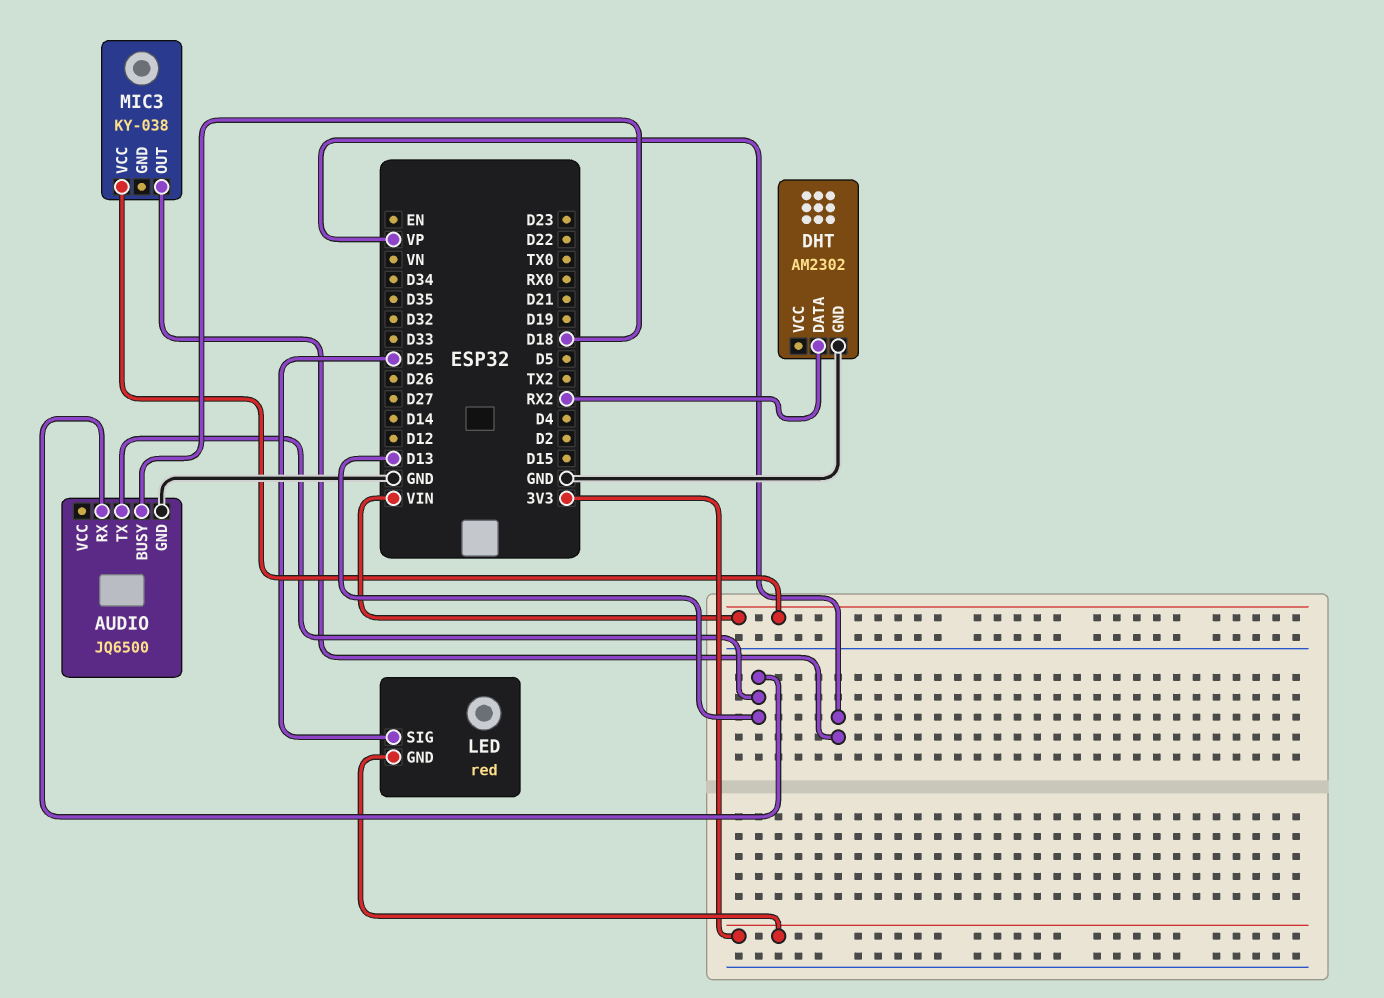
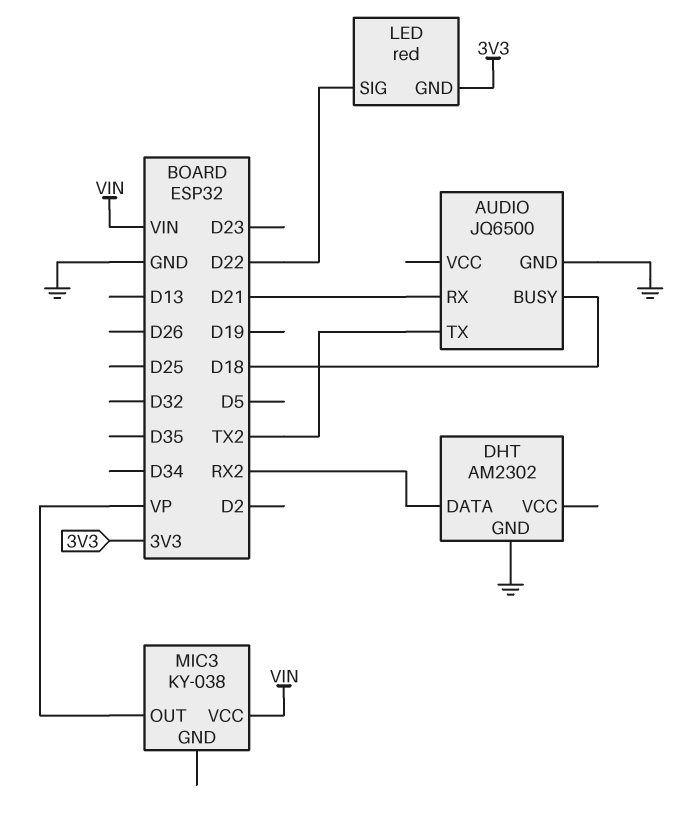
AUDIO pin RX: D13 -> D21
AUDIO pin TX: D13 -> TX2
LED pin SIG: D25 -> D22

